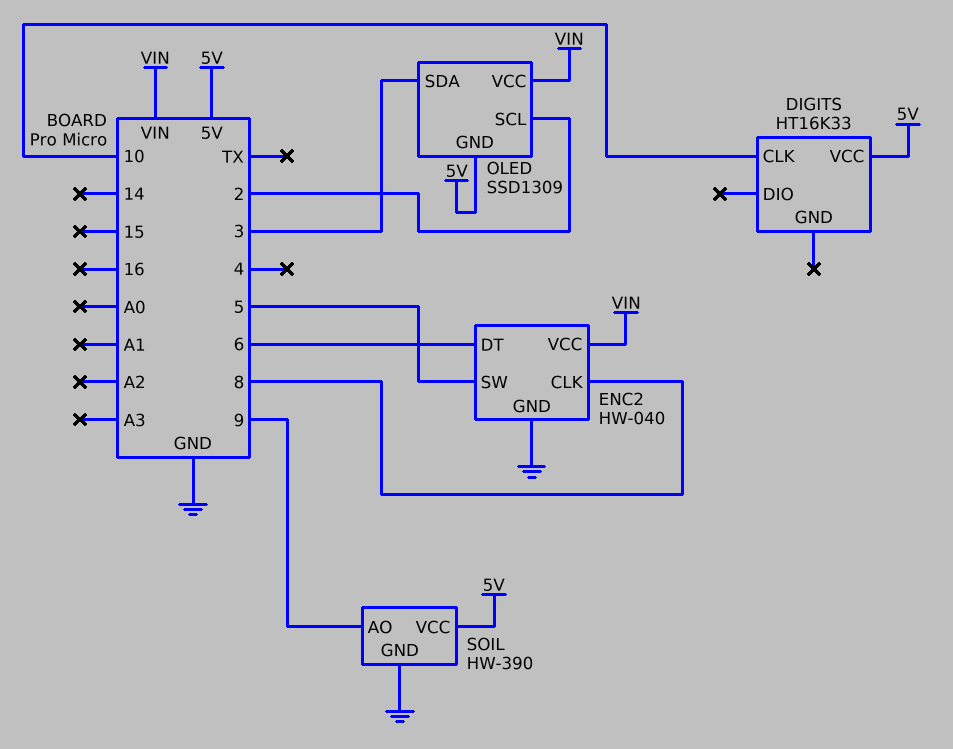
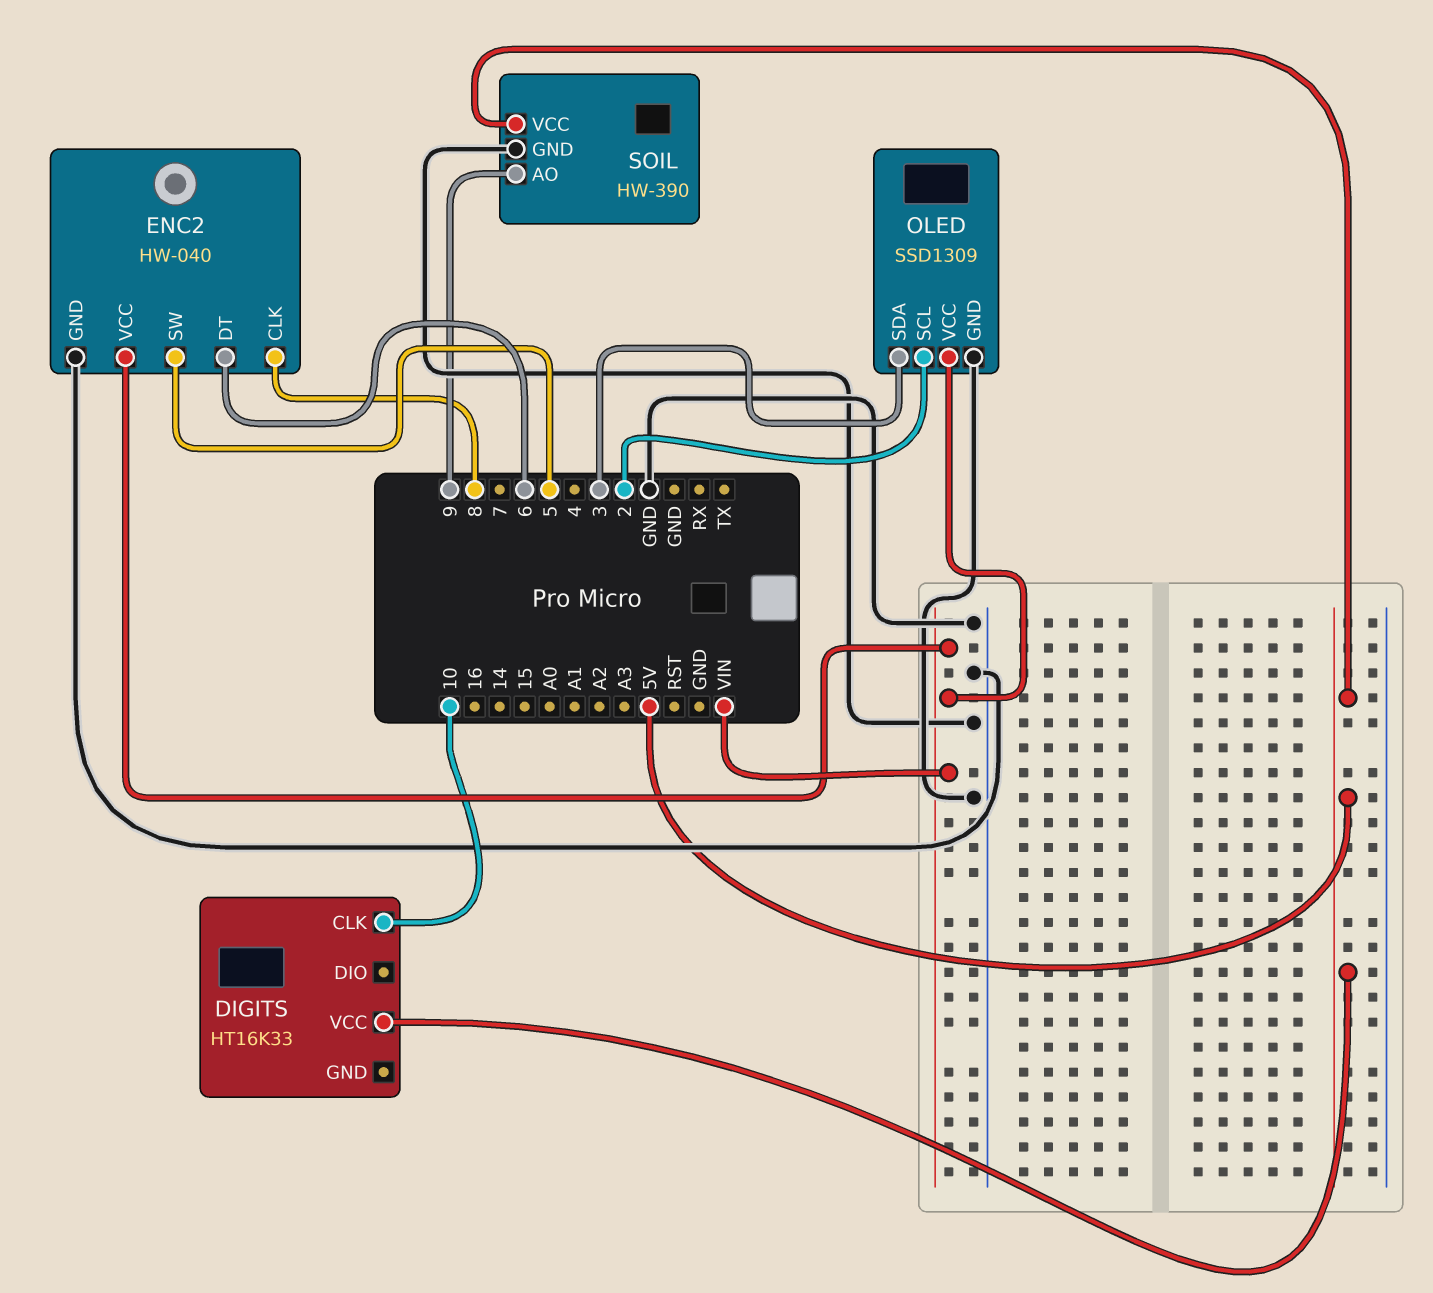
OLED pin GND: 5V -> GND

